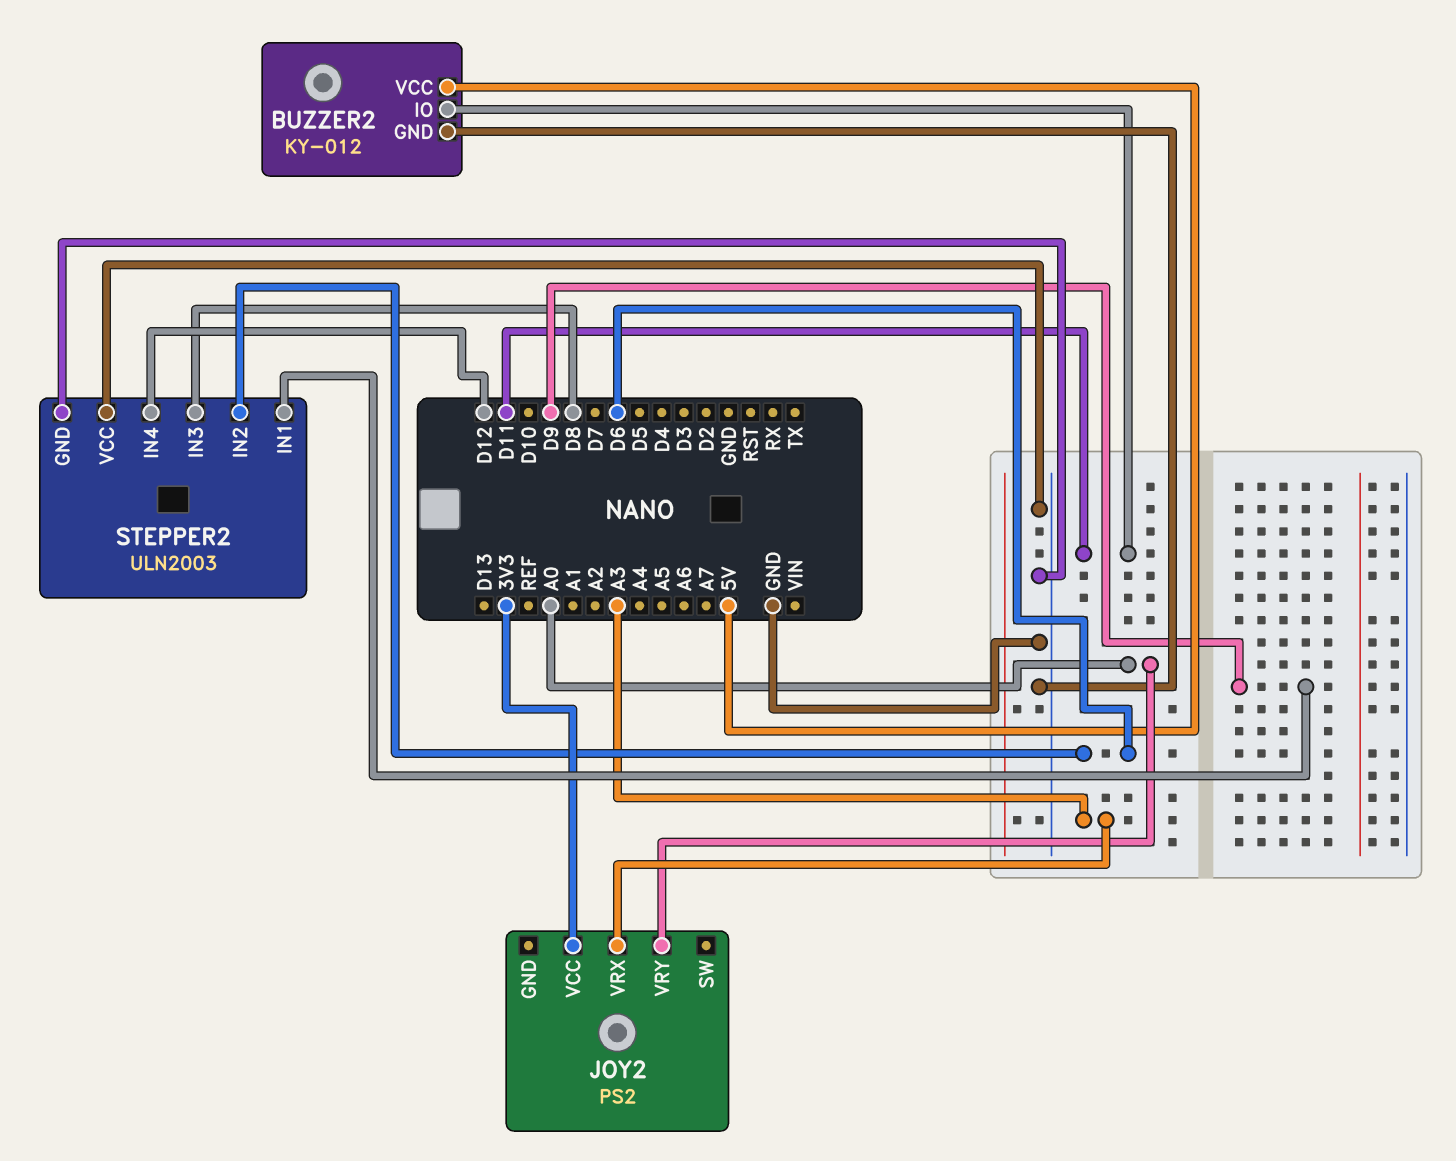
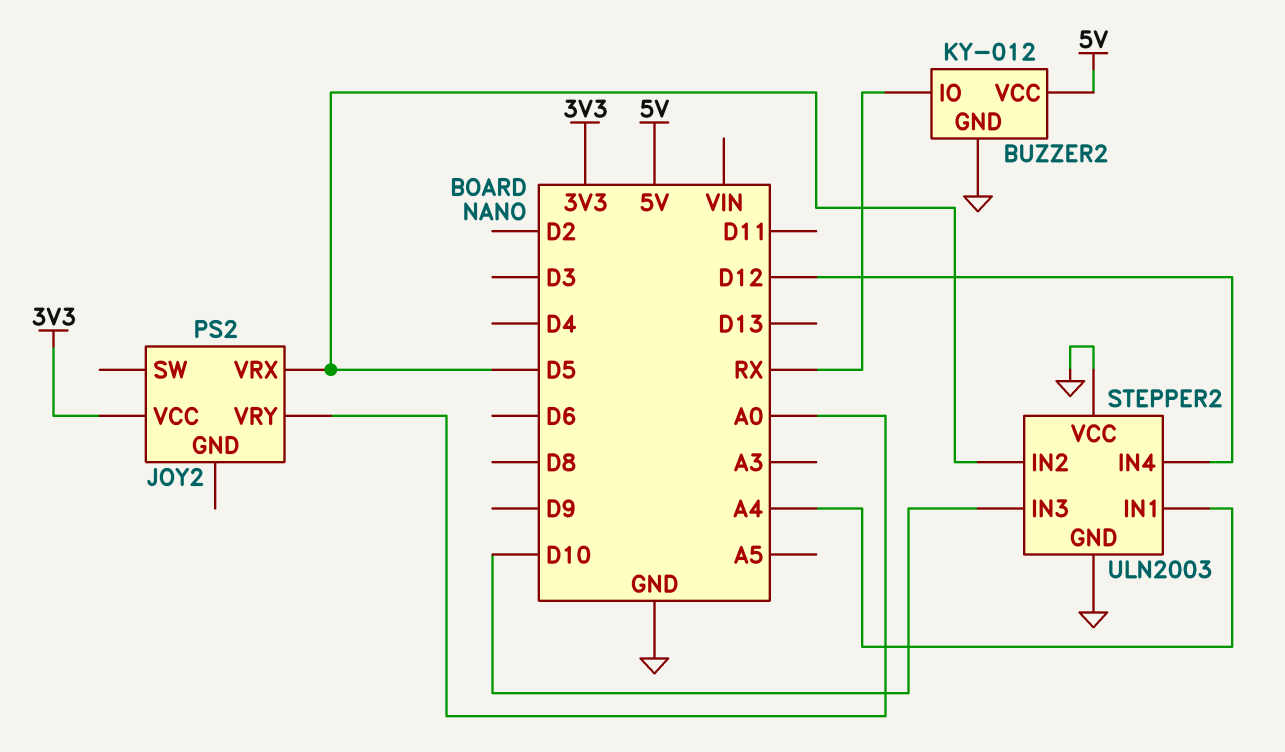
BUZZER2 pin IO: D11 -> RX
JOY2 pin VRX: A3 -> D5
STEPPER2 pin IN1: D9 -> A4
STEPPER2 pin IN2: D6 -> D5
STEPPER2 pin IN3: D8 -> D10

